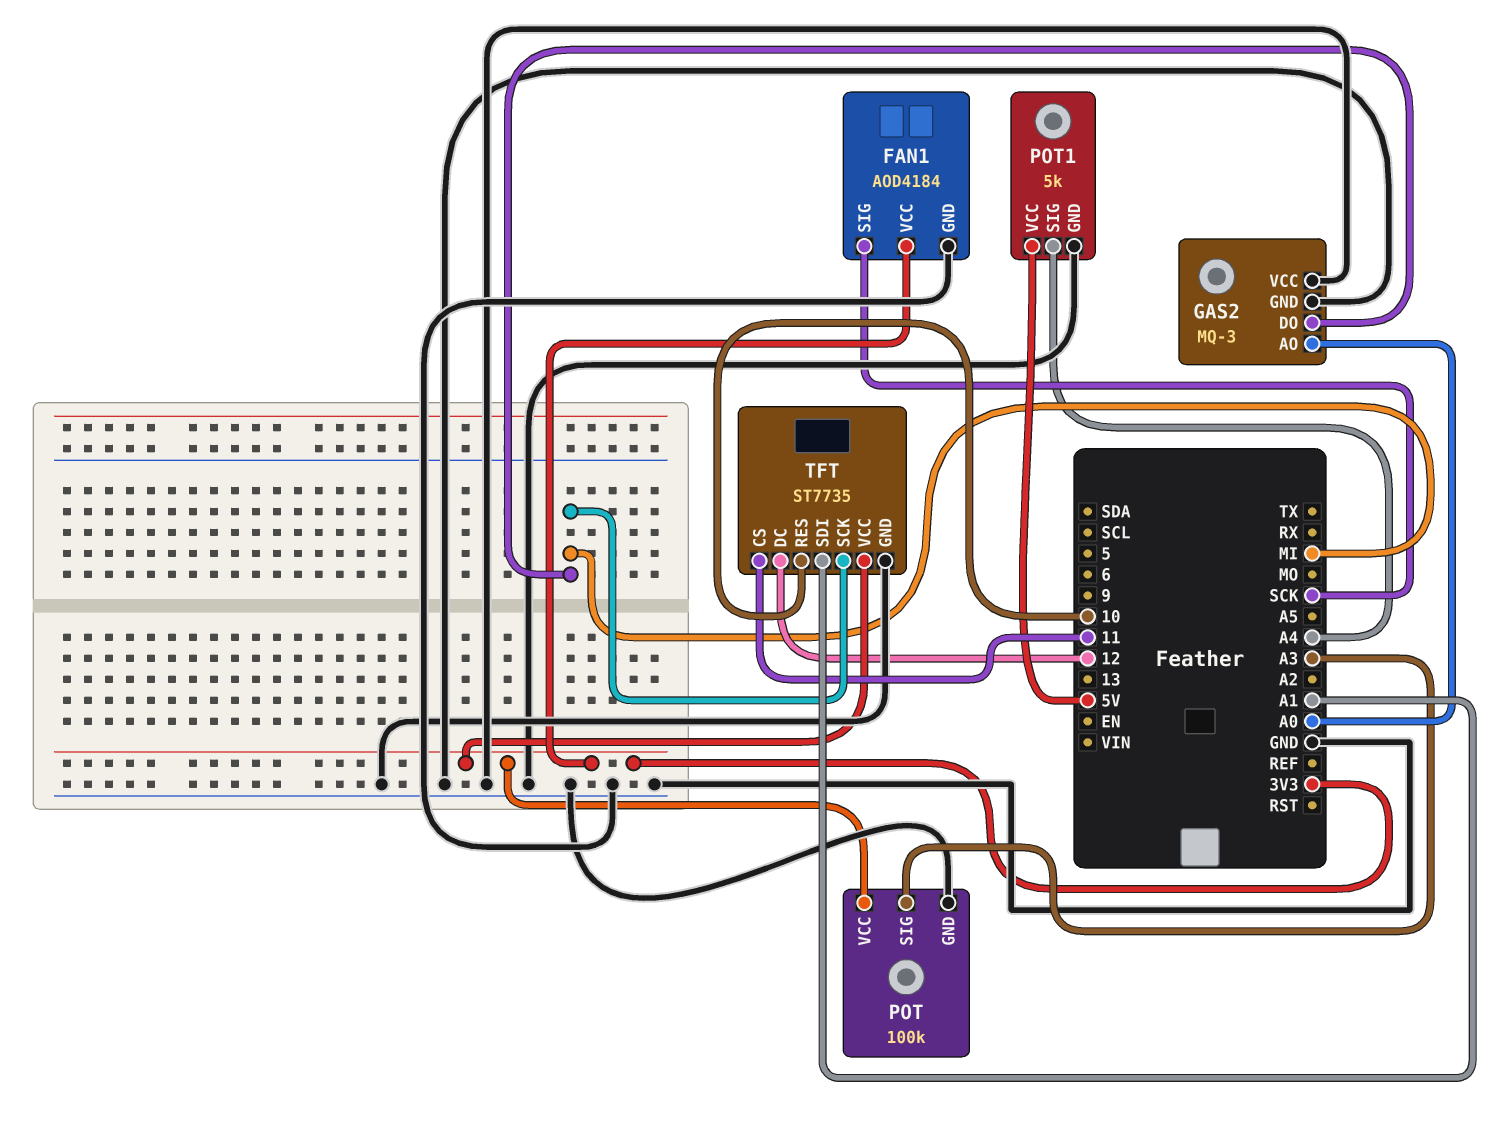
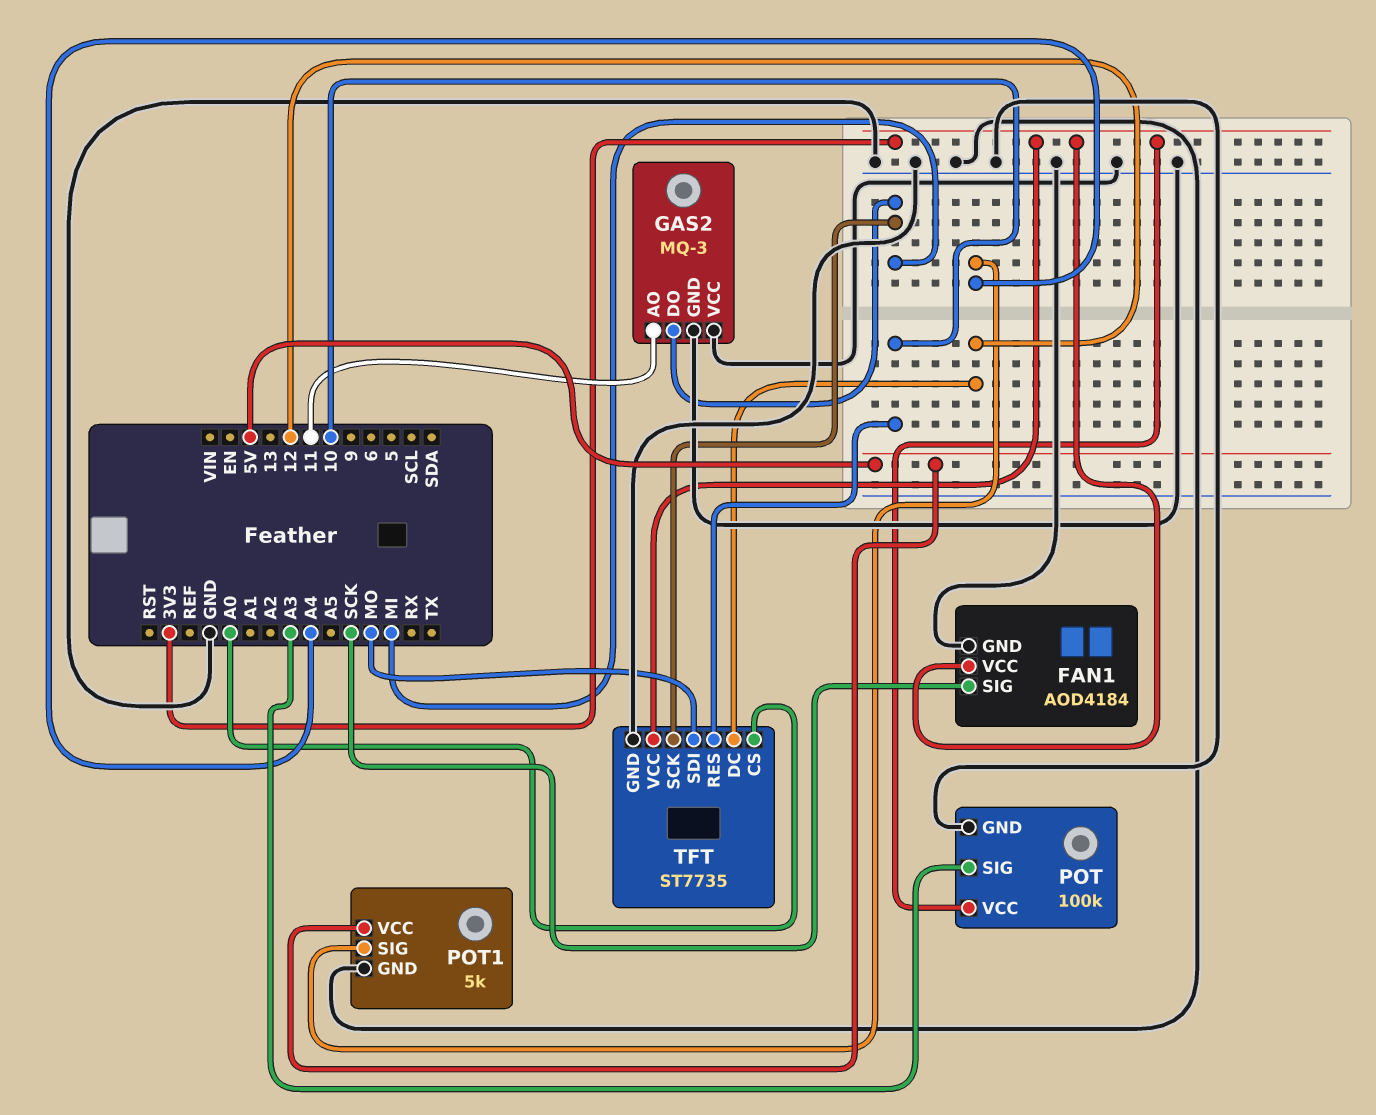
GAS2 pin AO: A0 -> 11
TFT pin CS: 11 -> A0
TFT pin SDI: A1 -> MO

